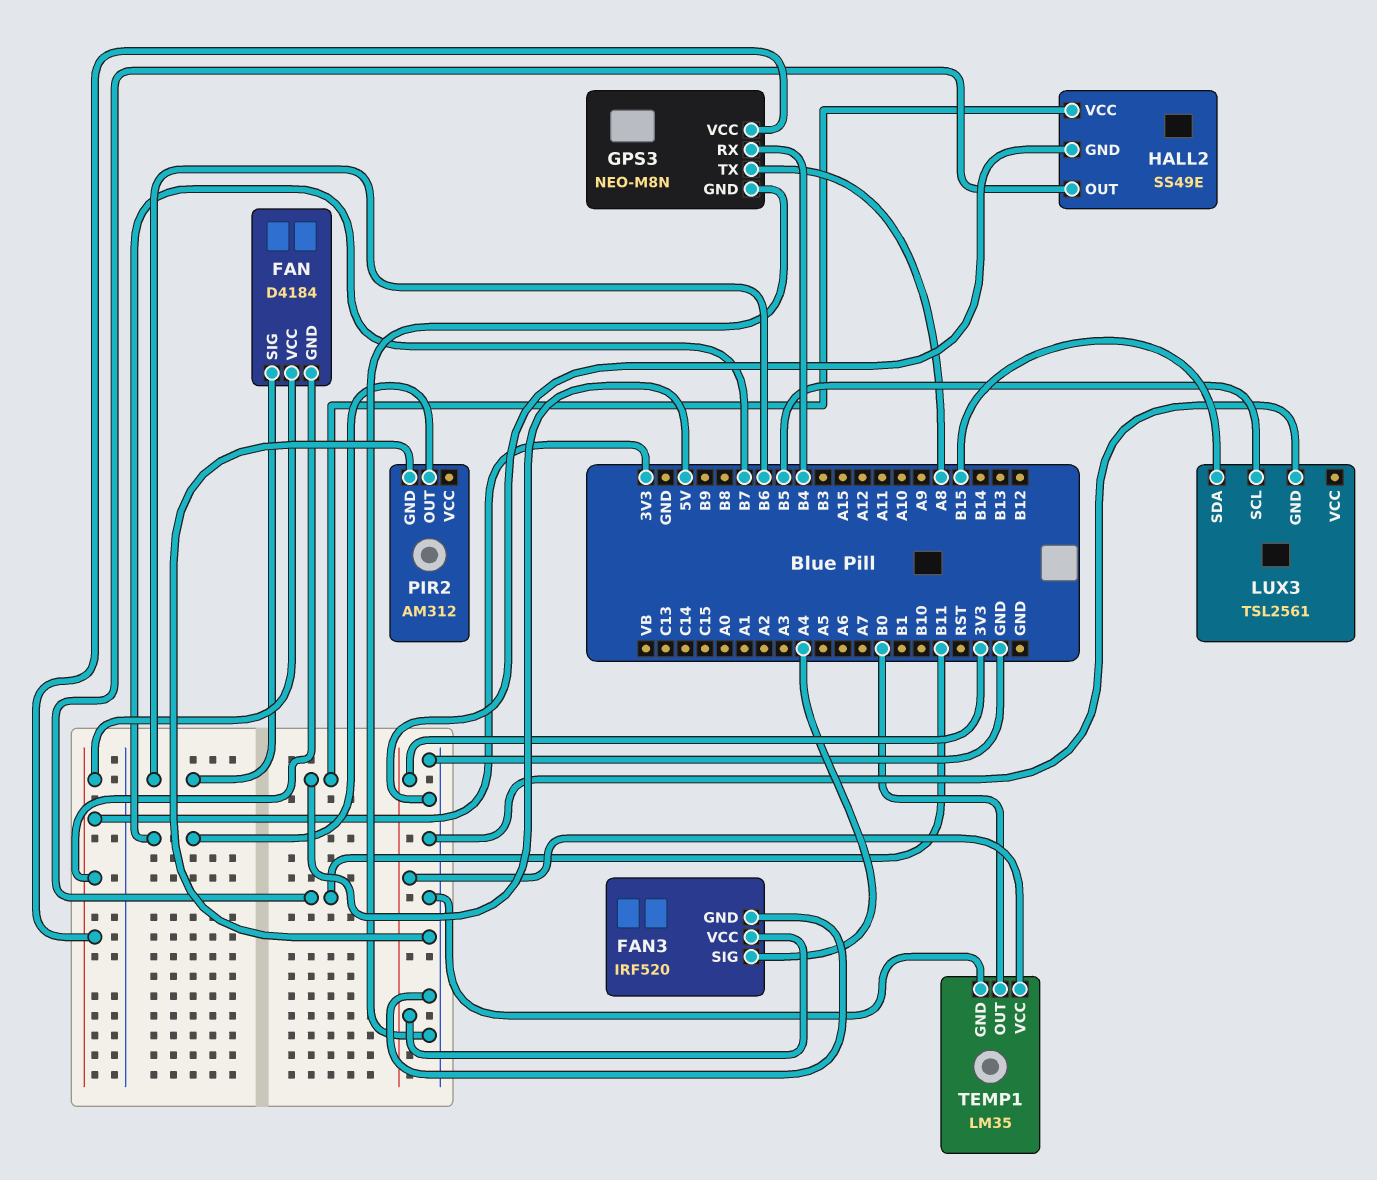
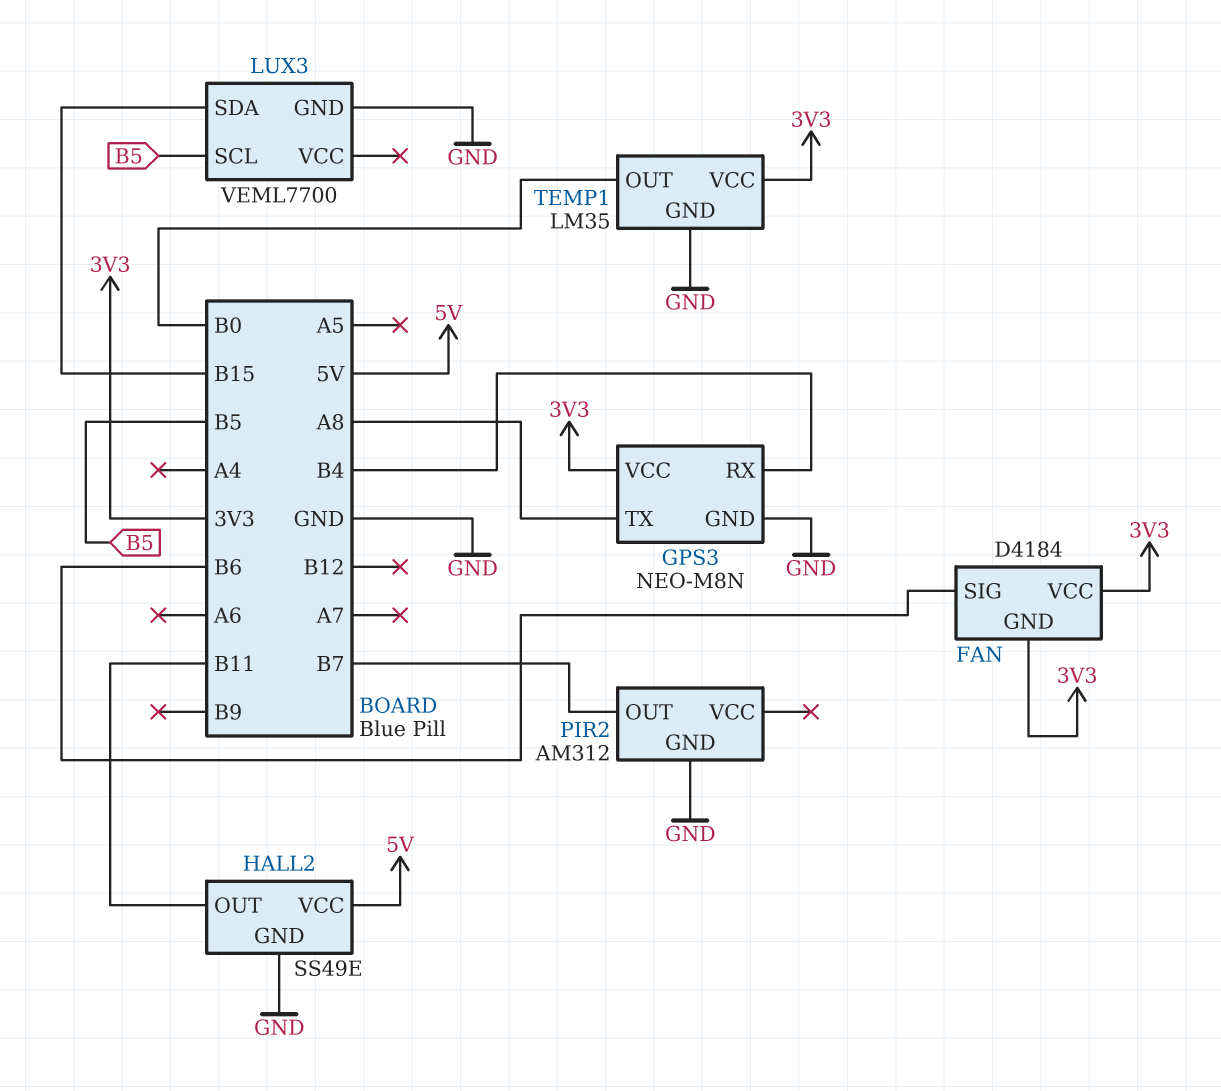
FAN3: IRF520 -> none
FAN3 pin GND: GND -> none
FAN3 pin SIG: A4 -> none
FAN3 pin VCC: 3V3 -> none
LUX3: TSL2561 -> VEML7700

